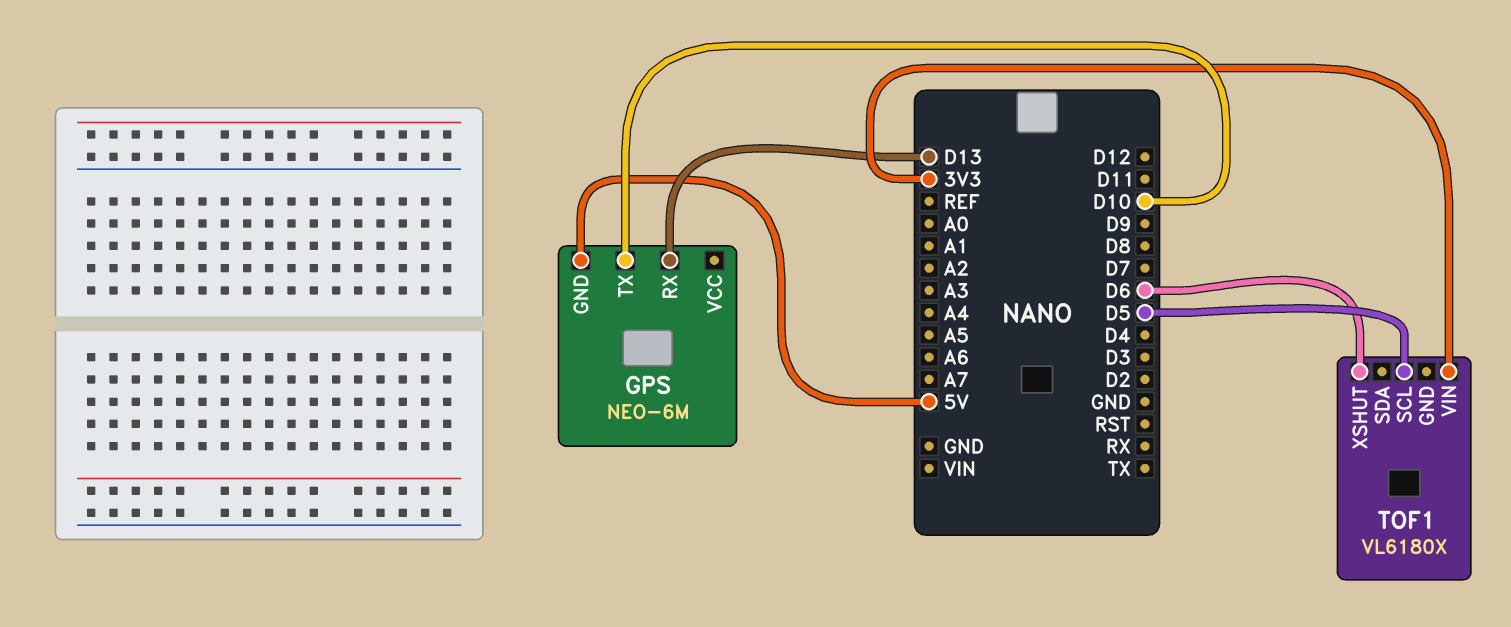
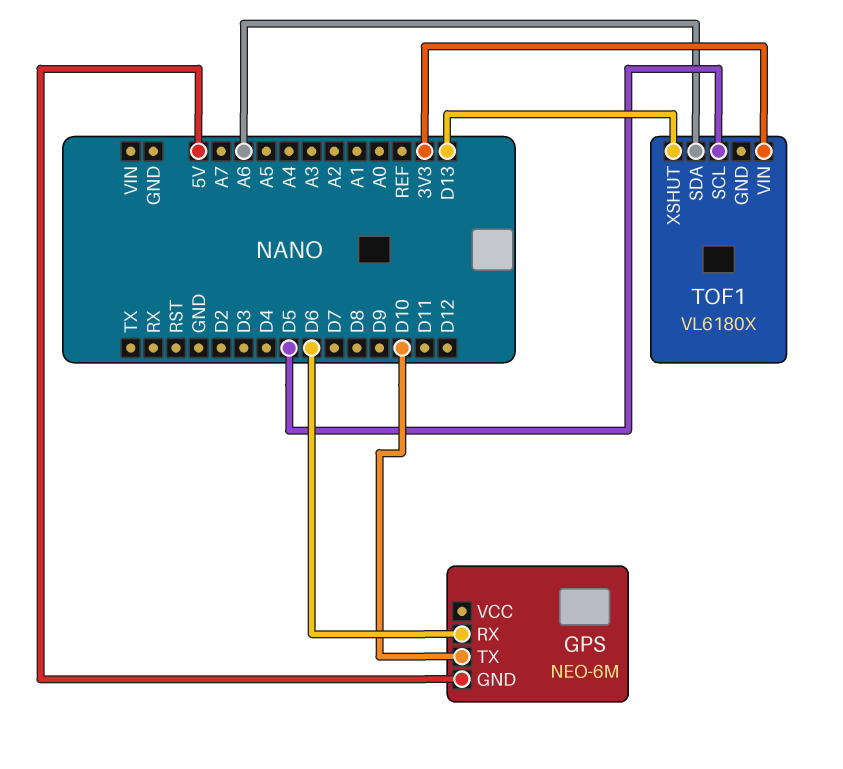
GPS pin RX: D13 -> D6
TOF1 pin SDA: none -> A6
TOF1 pin XSHUT: D6 -> D13

